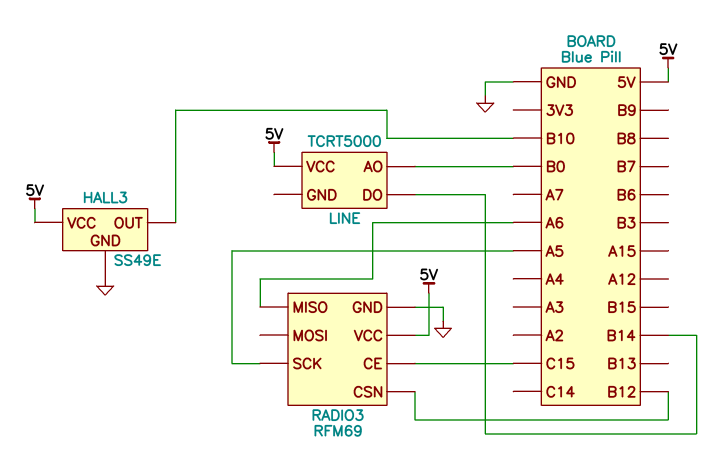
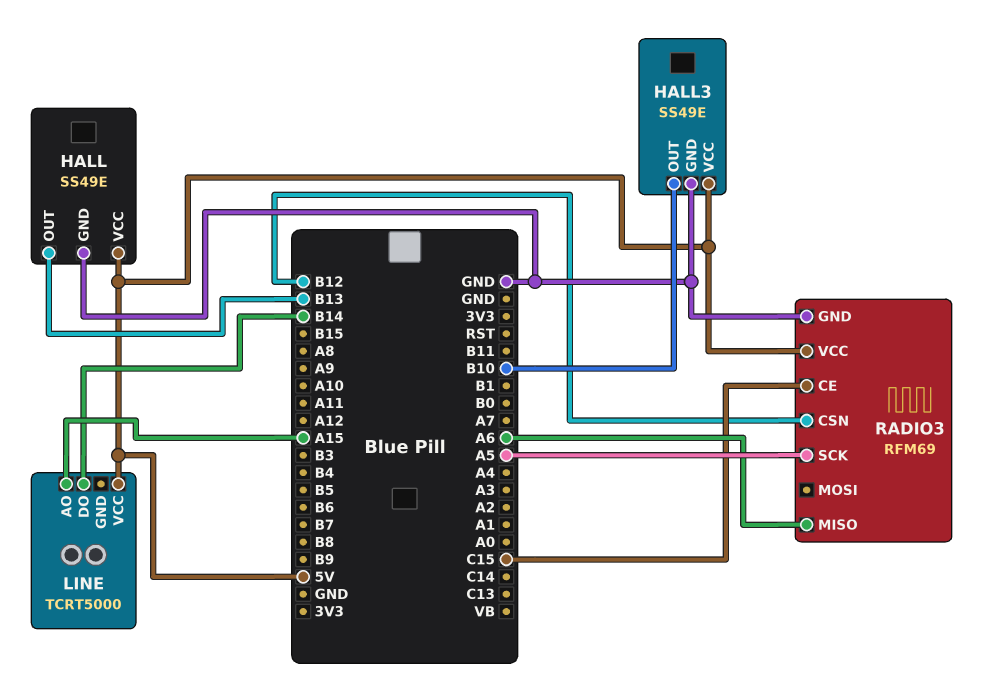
HALL: none -> SS49E
HALL pin GND: none -> GND
HALL pin OUT: none -> B13
HALL pin VCC: none -> 5V
LINE pin AO: B0 -> A15

